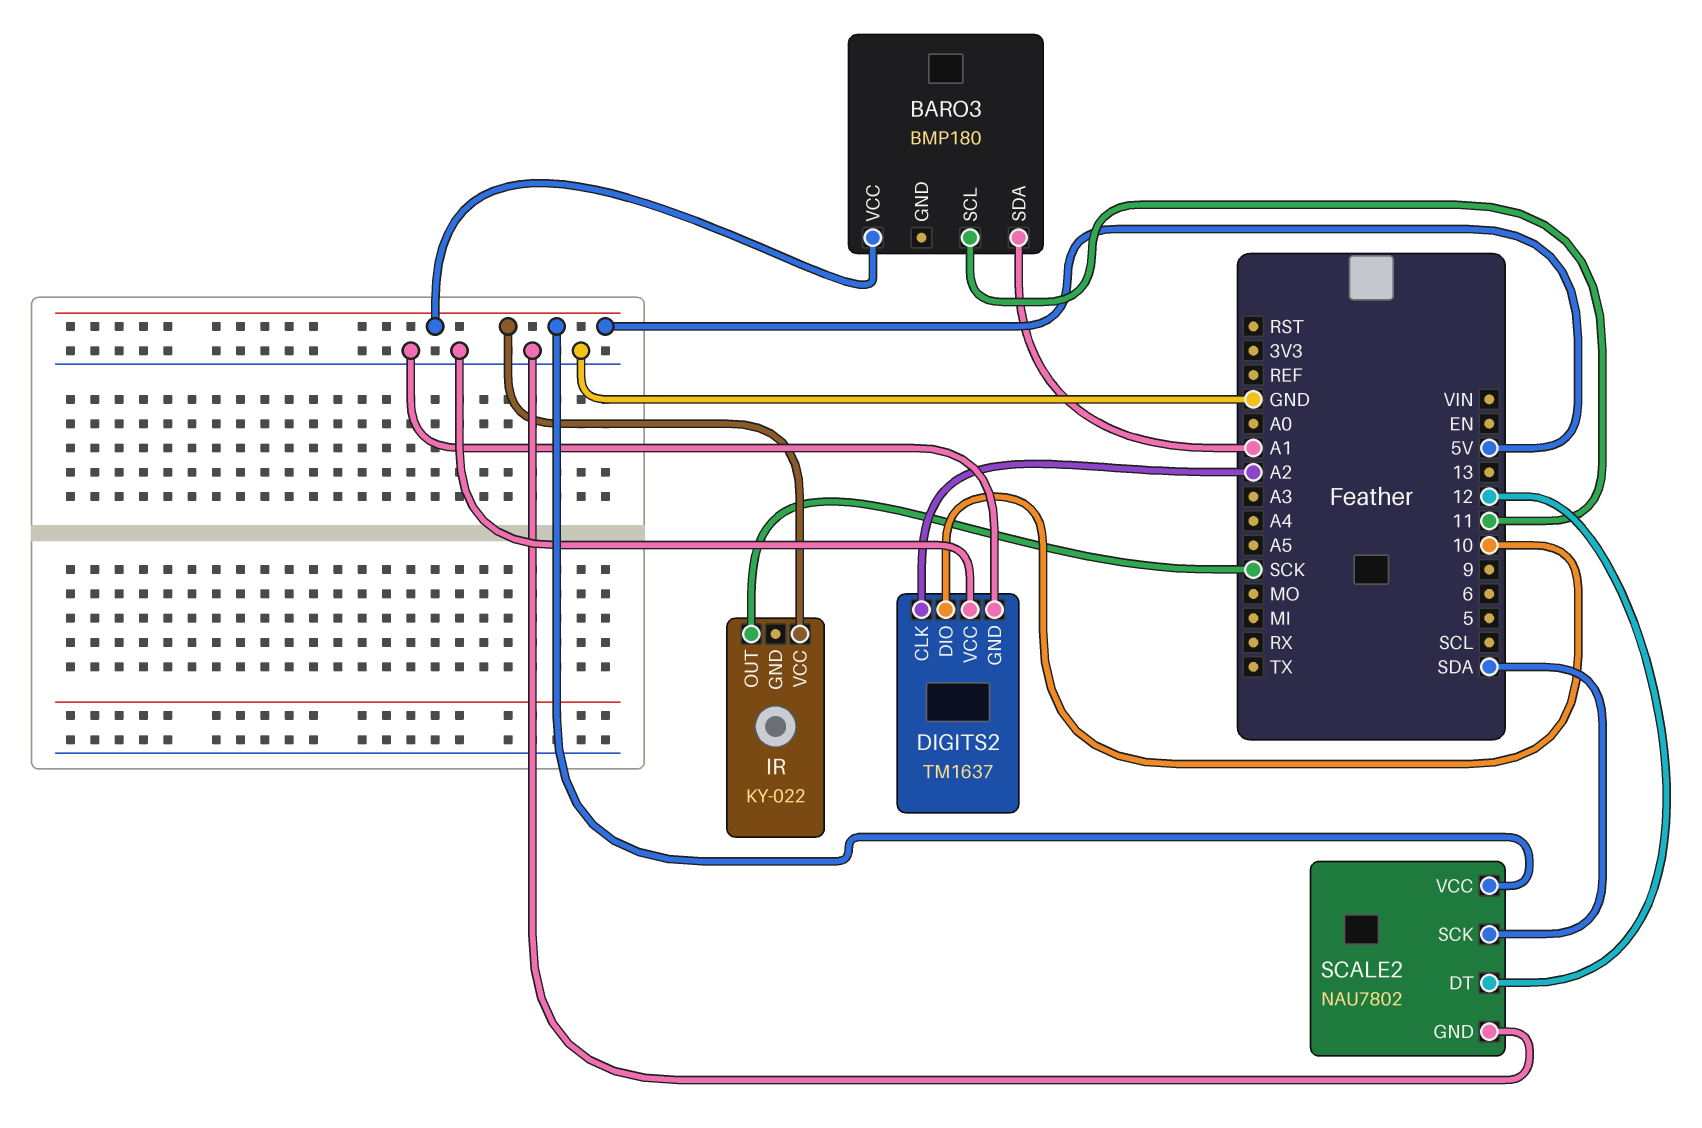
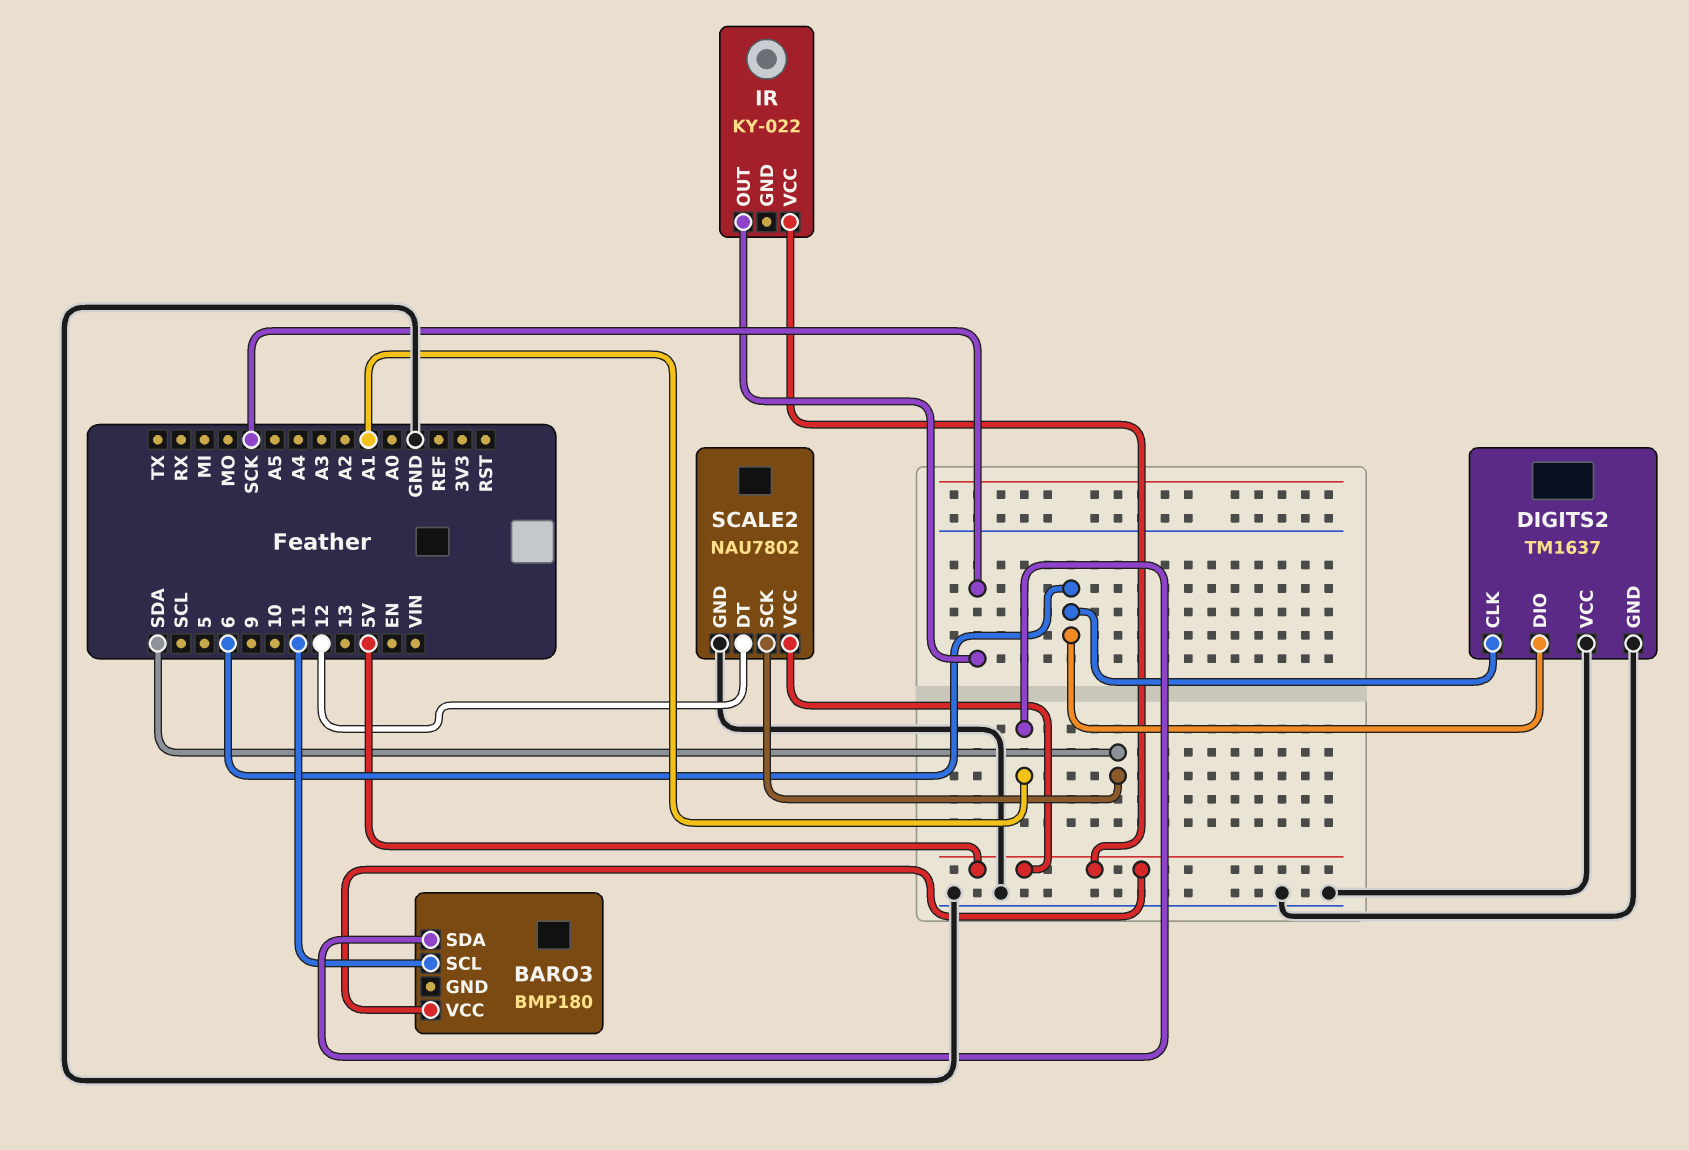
DIGITS2 pin CLK: A2 -> 6
DIGITS2 pin DIO: 10 -> 6

